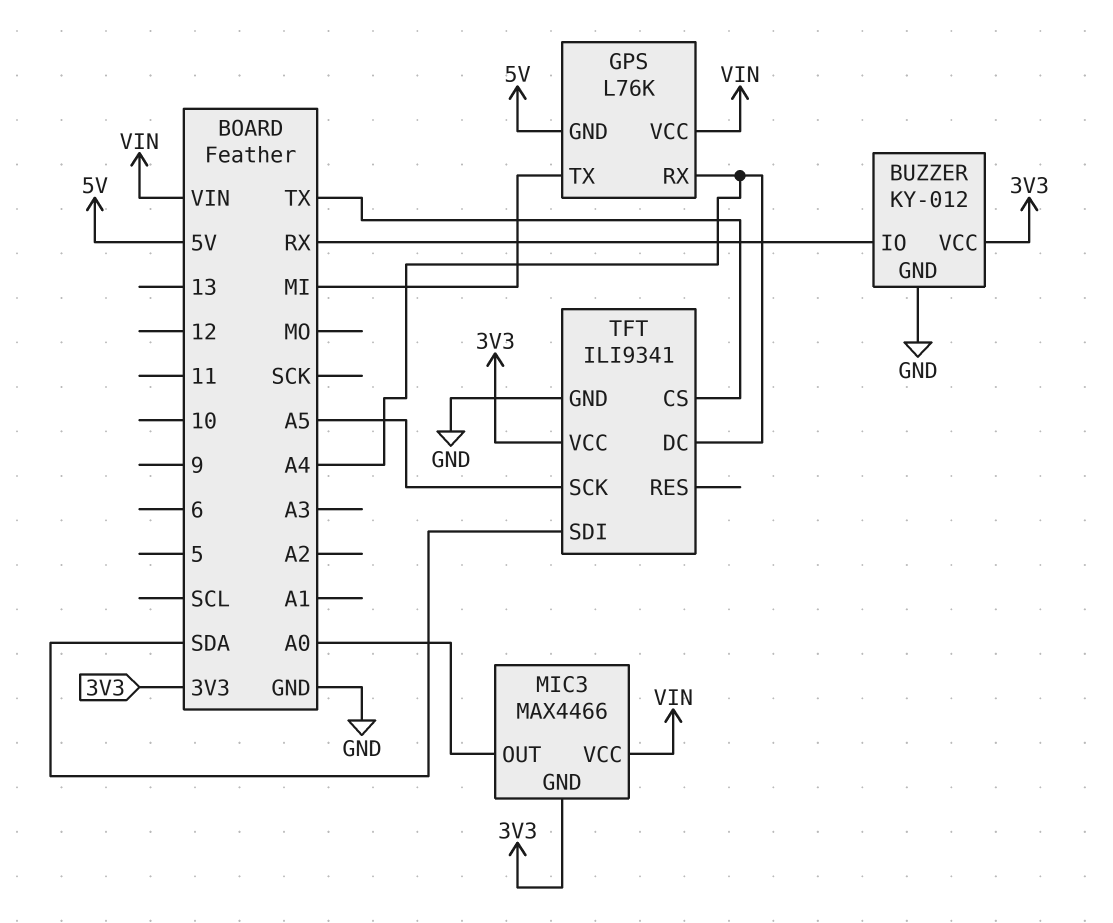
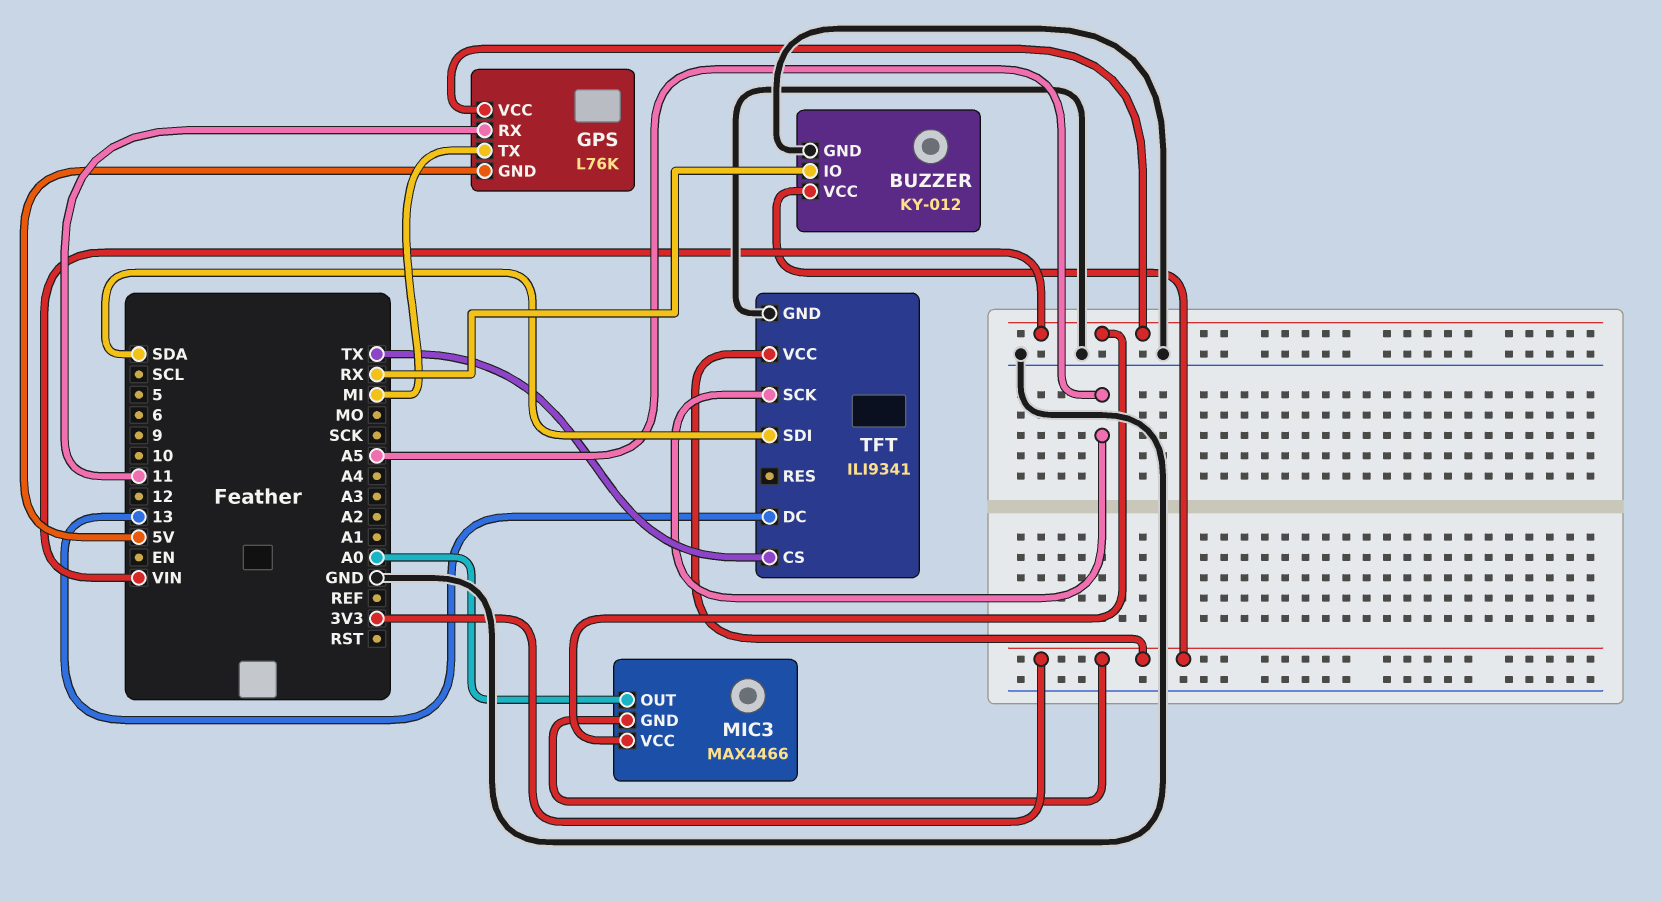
GPS pin RX: A4 -> 11
TFT pin DC: A4 -> 13

